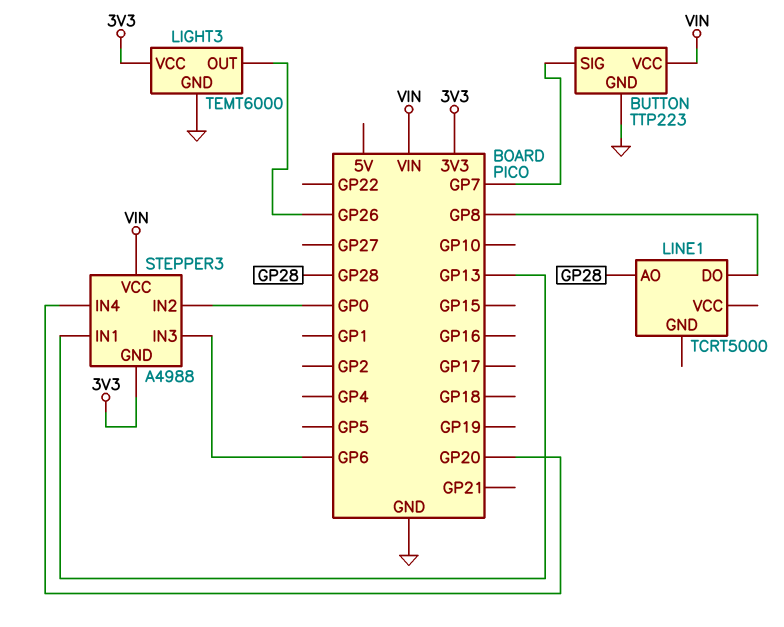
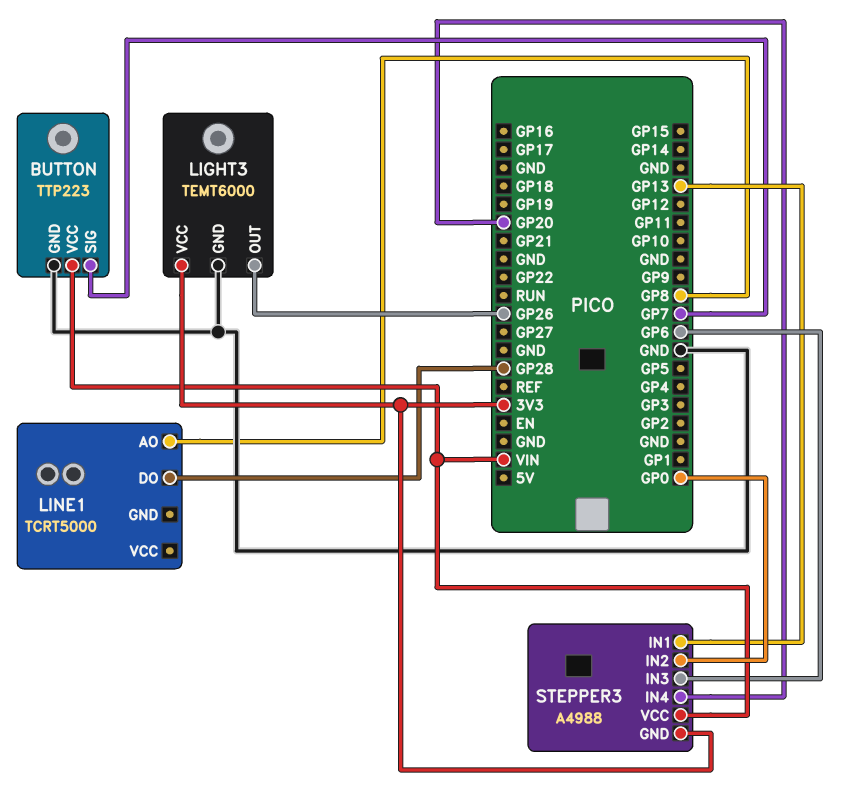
LINE1 pin AO: GP28 -> GP8
LINE1 pin DO: GP8 -> GP28

